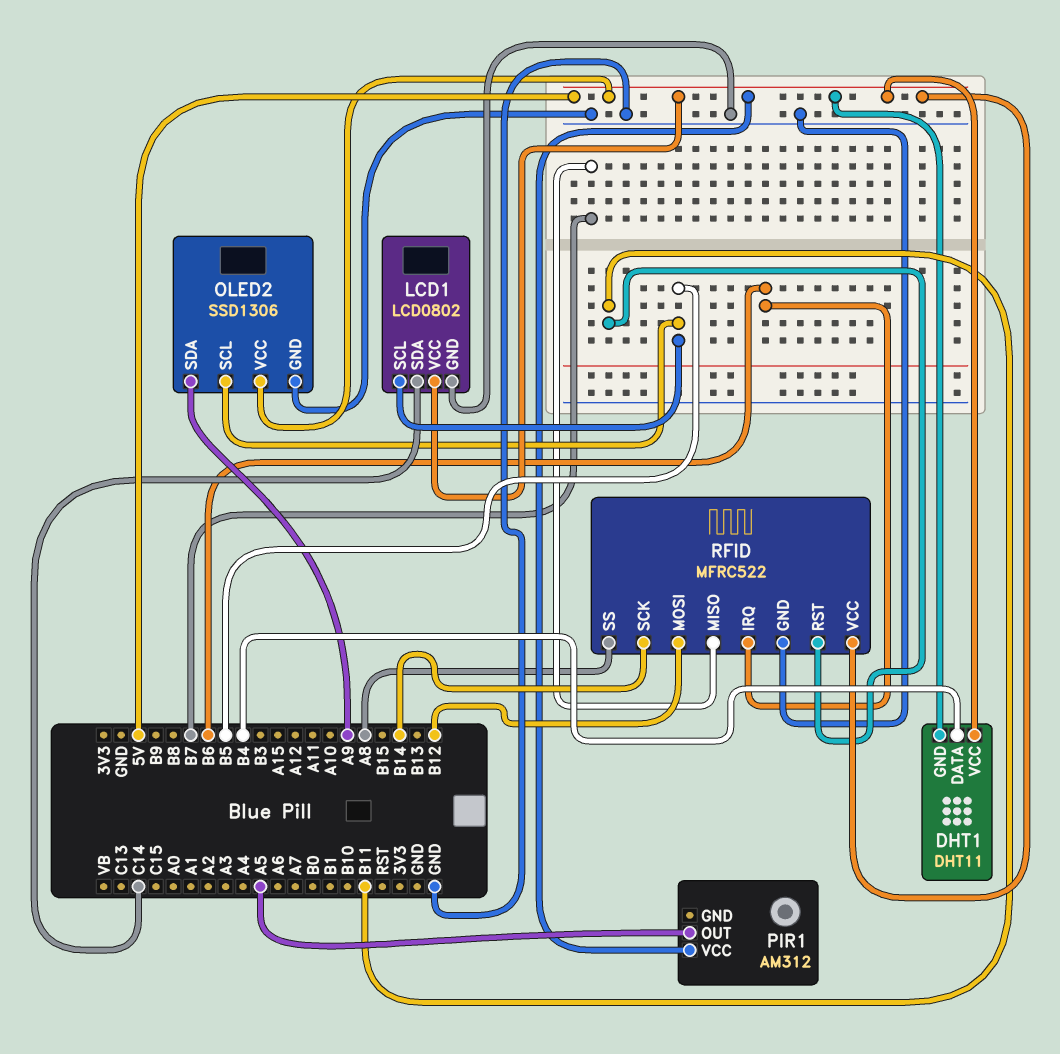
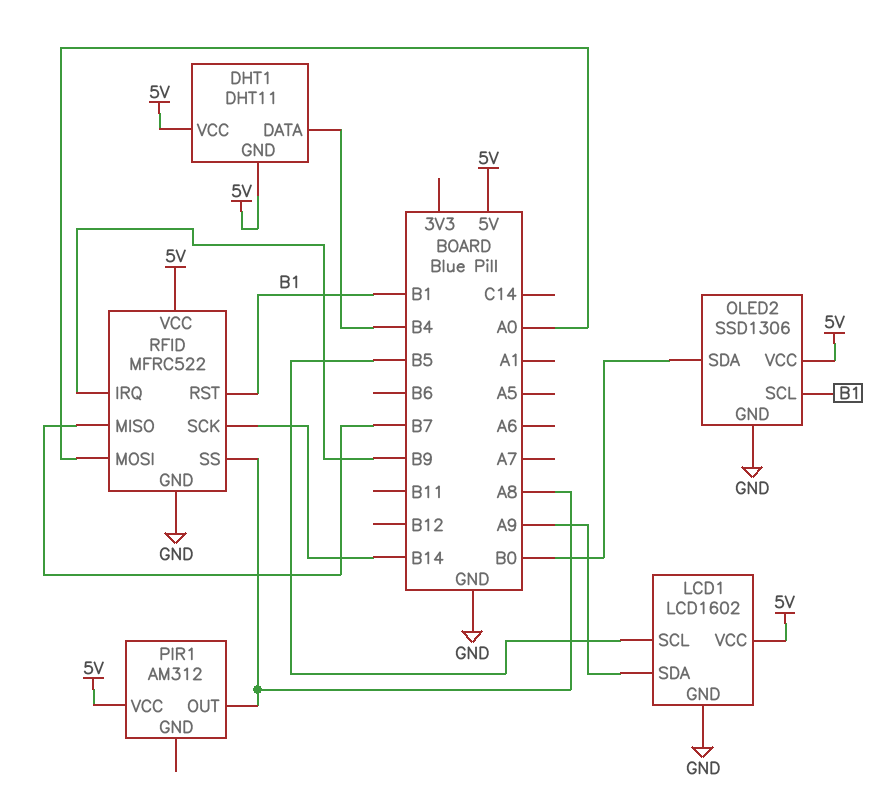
LCD1: LCD0802 -> LCD1602
LCD1 pin SDA: C14 -> A9
OLED2 pin SCL: B5 -> B1
OLED2 pin SDA: A9 -> B0
PIR1 pin OUT: A5 -> A8
RFID pin IRQ: B6 -> B9
RFID pin MOSI: B12 -> A0
RFID pin RST: B11 -> B1

